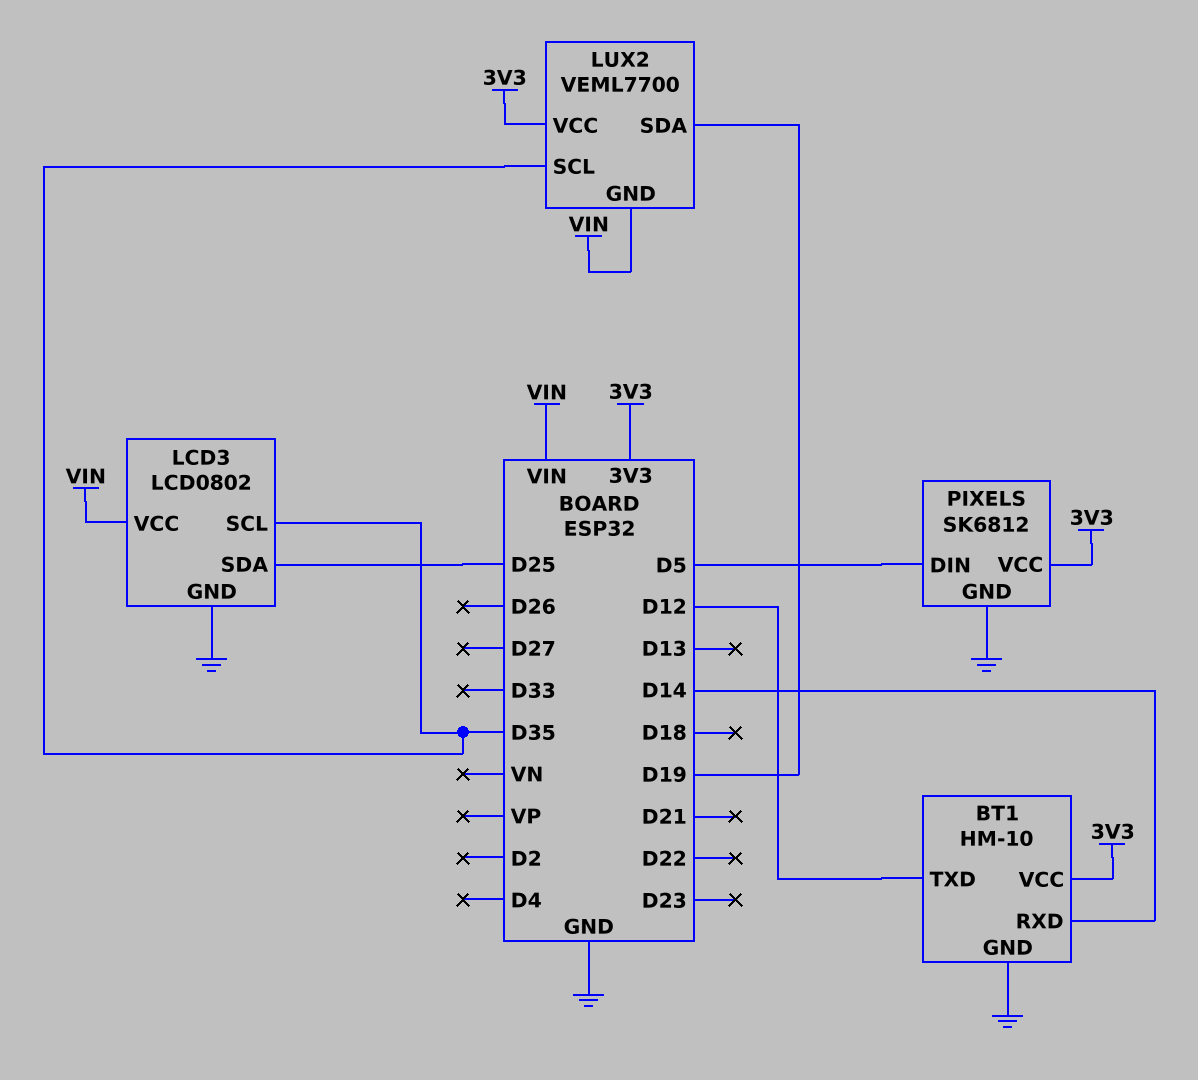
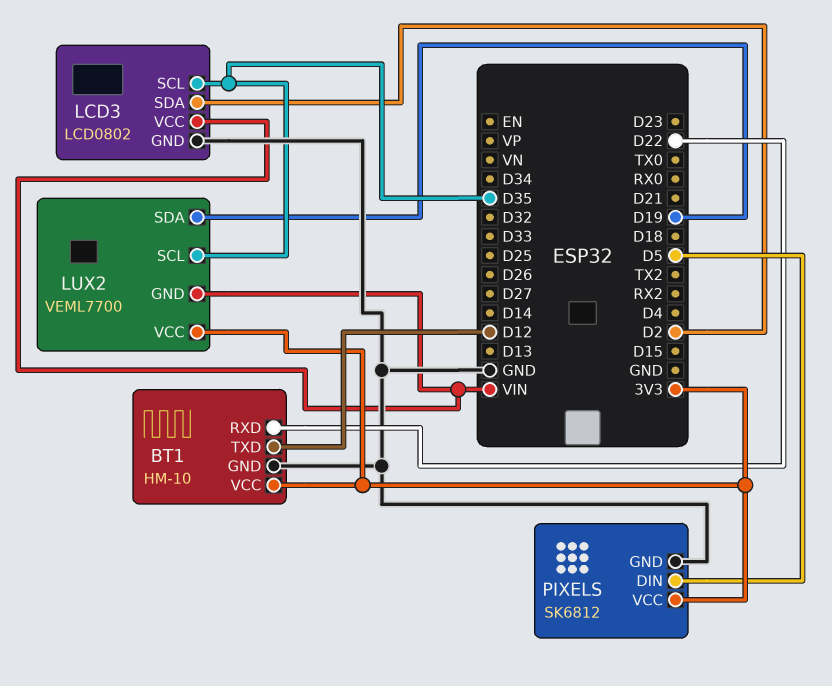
BT1 pin RXD: D14 -> D22
LCD3 pin SDA: D25 -> D2

